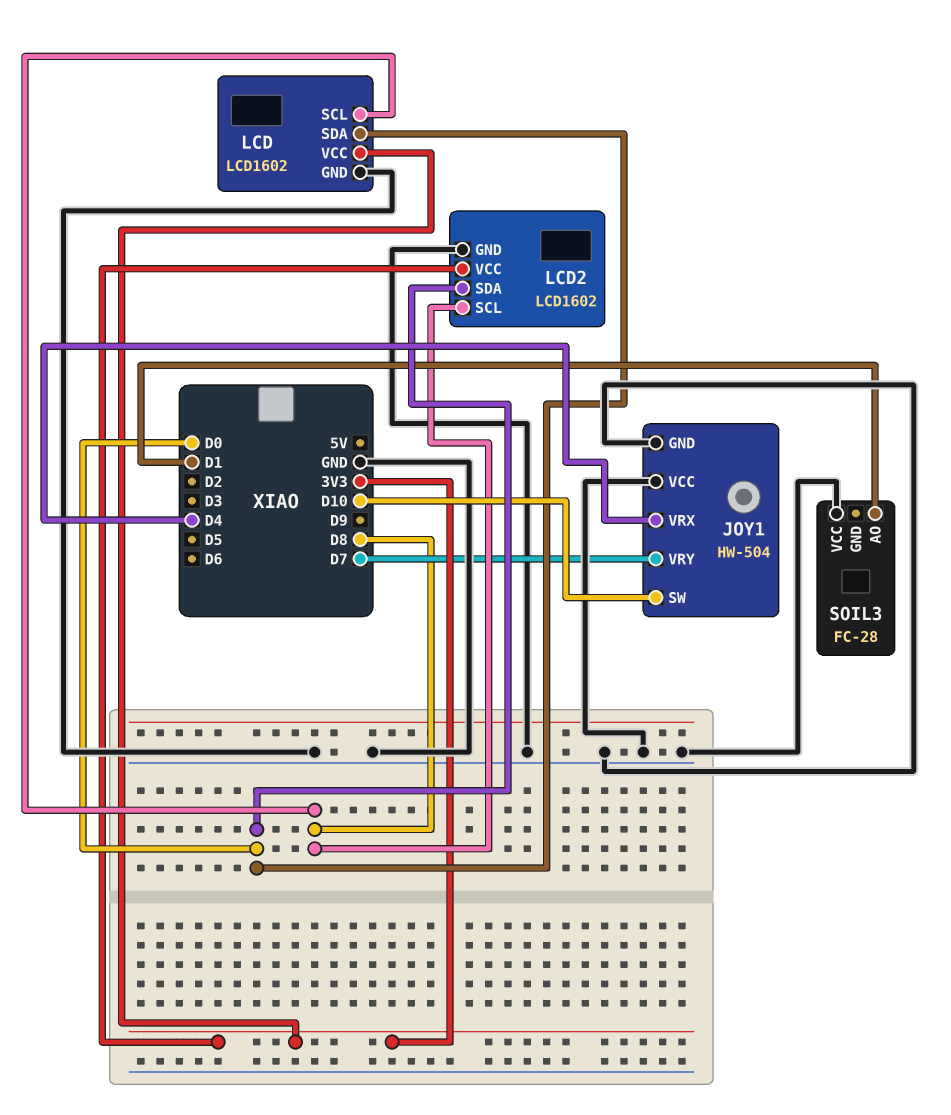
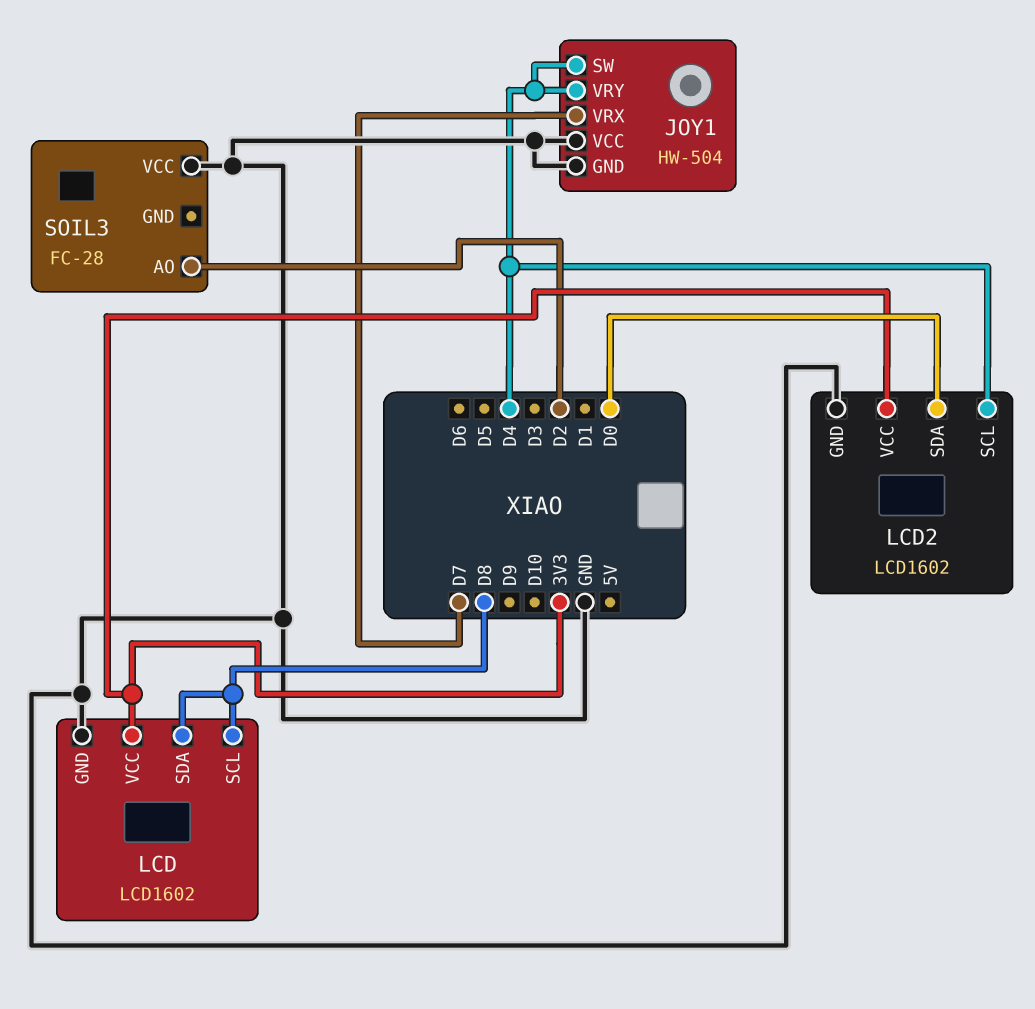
JOY1 pin SW: D10 -> D4
JOY1 pin VRX: D4 -> D7
JOY1 pin VRY: D7 -> D4
LCD pin SDA: D0 -> D8
LCD2 pin SCL: D8 -> D4
SOIL3 pin AO: D1 -> D2

